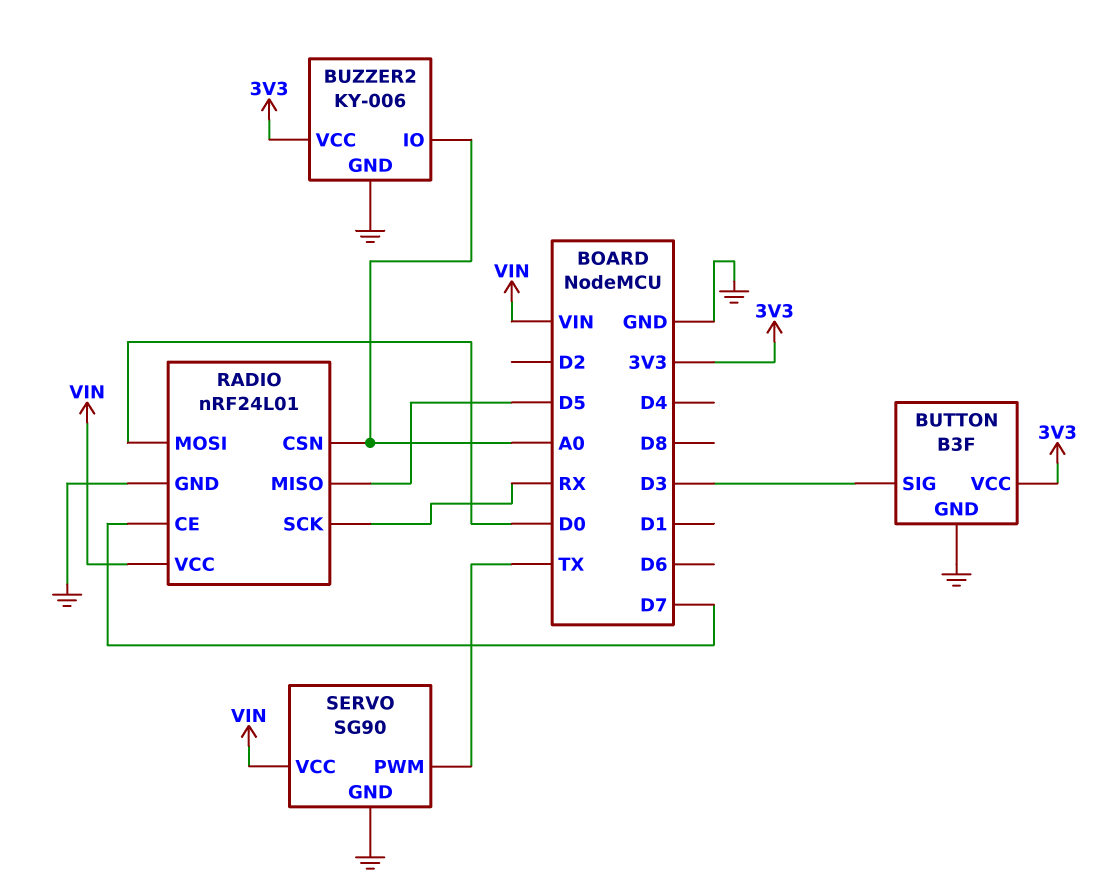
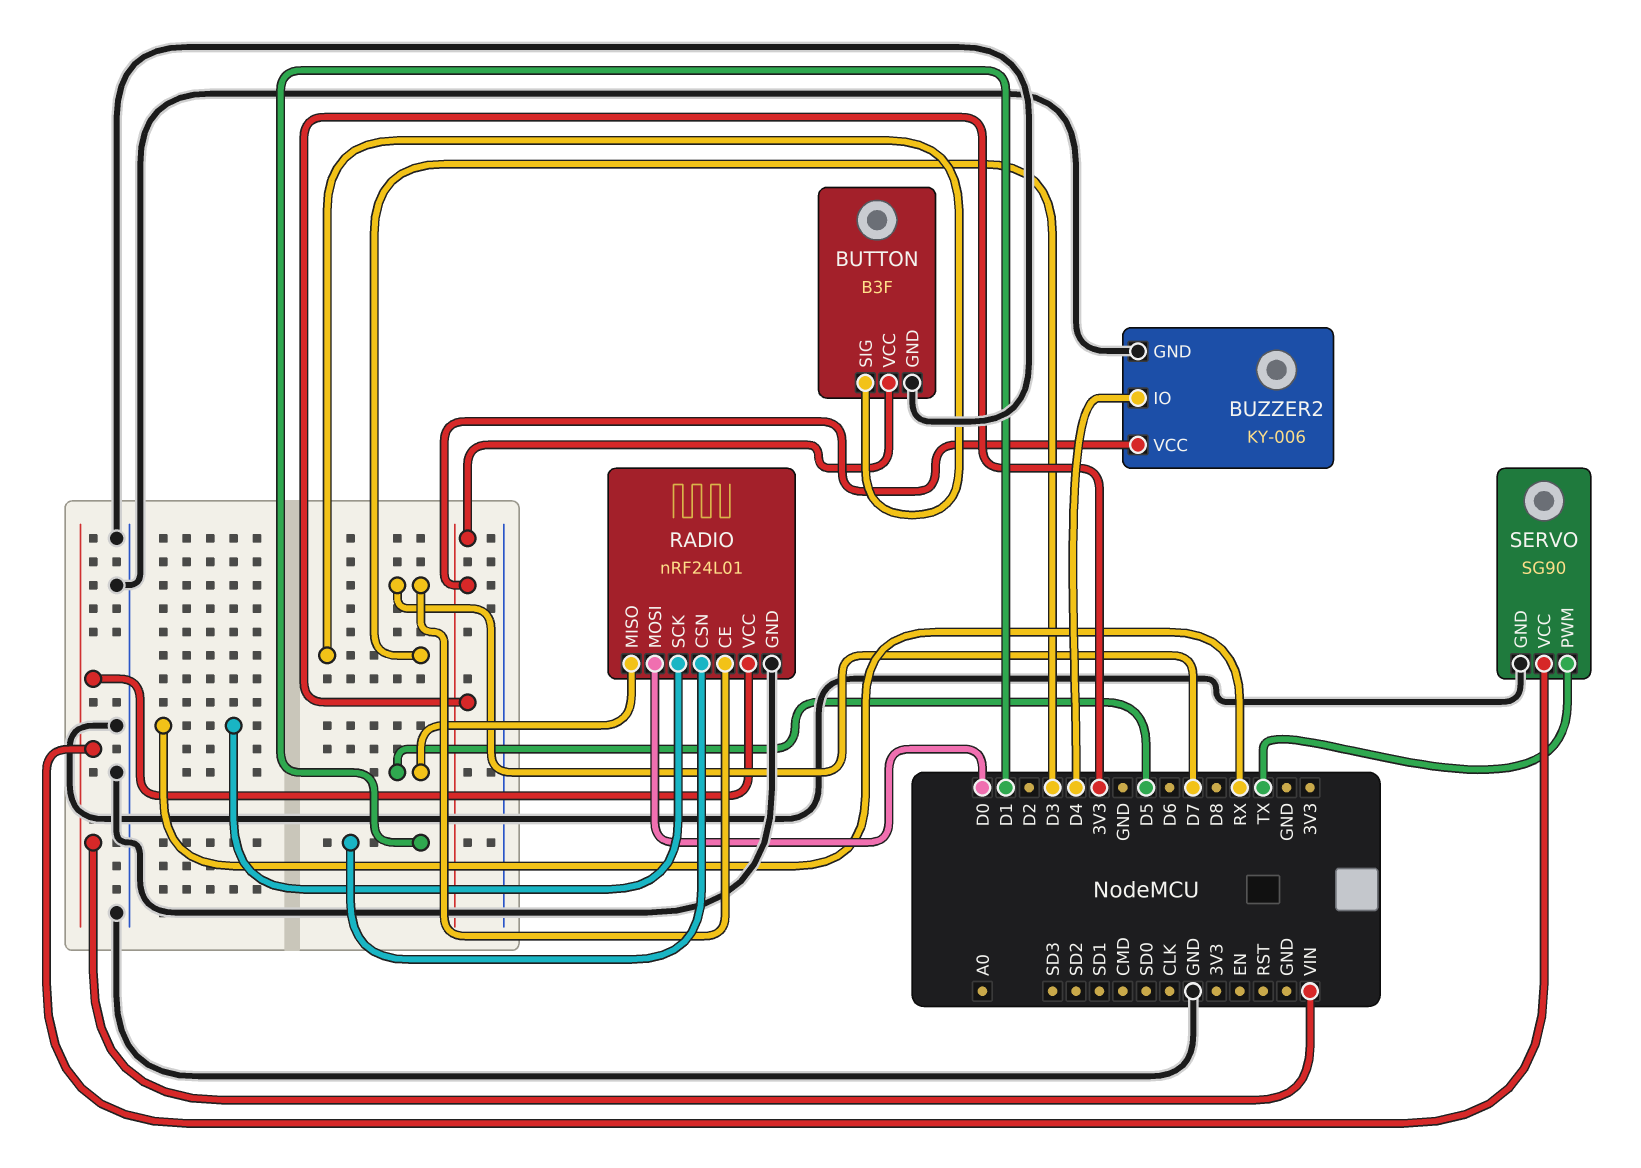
BUZZER2 pin IO: A0 -> D4
RADIO pin CSN: A0 -> D1

